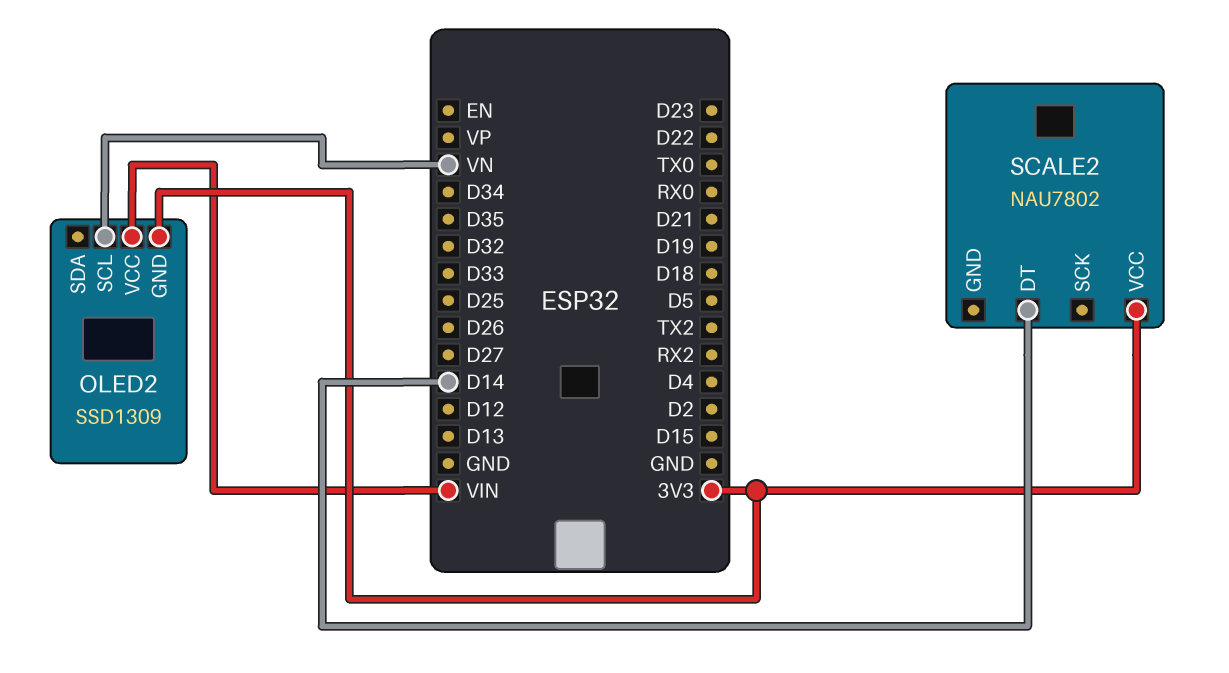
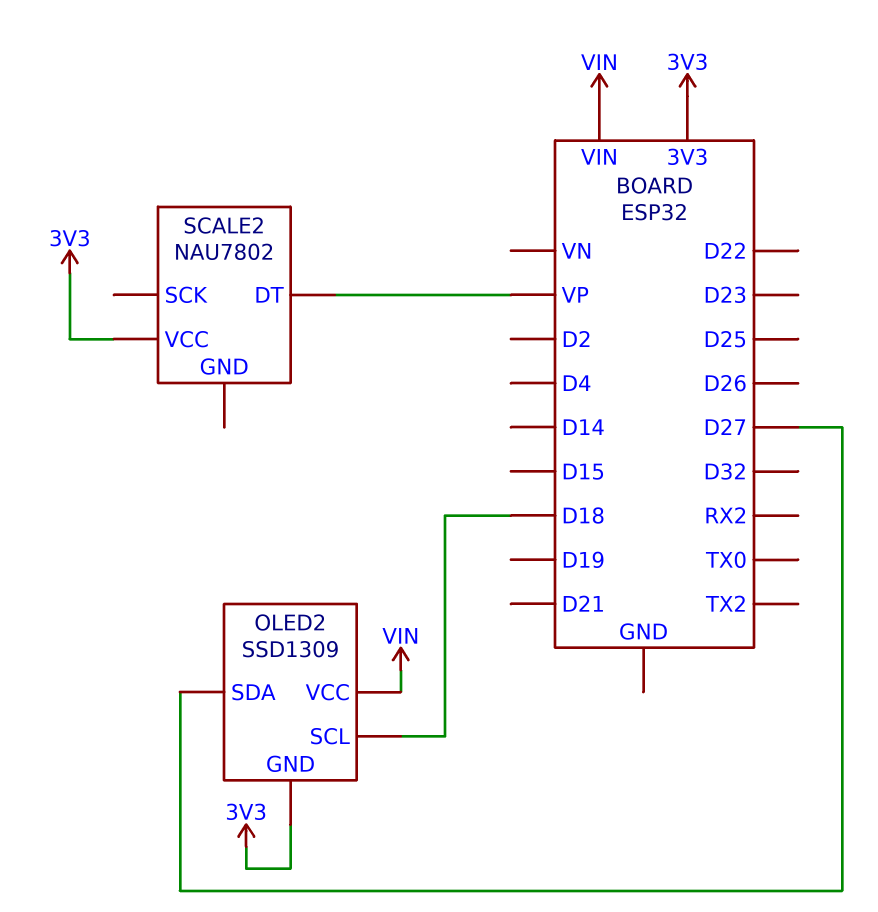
OLED2 pin SCL: VN -> D18
OLED2 pin SDA: none -> D27
SCALE2 pin DT: D14 -> VP

